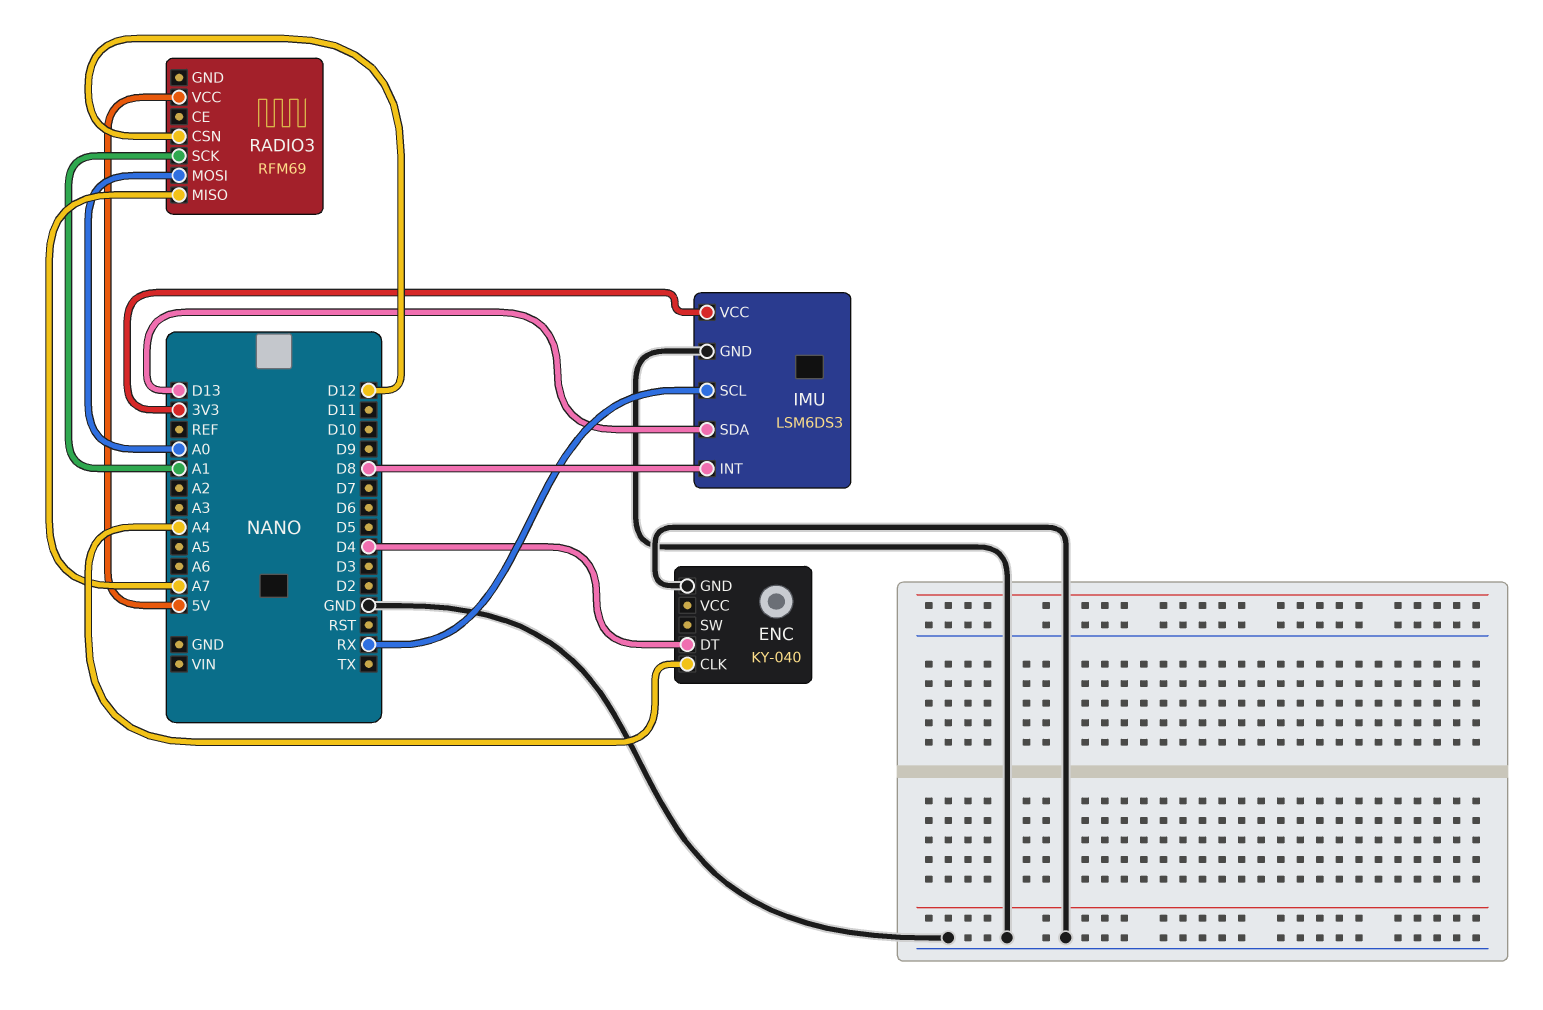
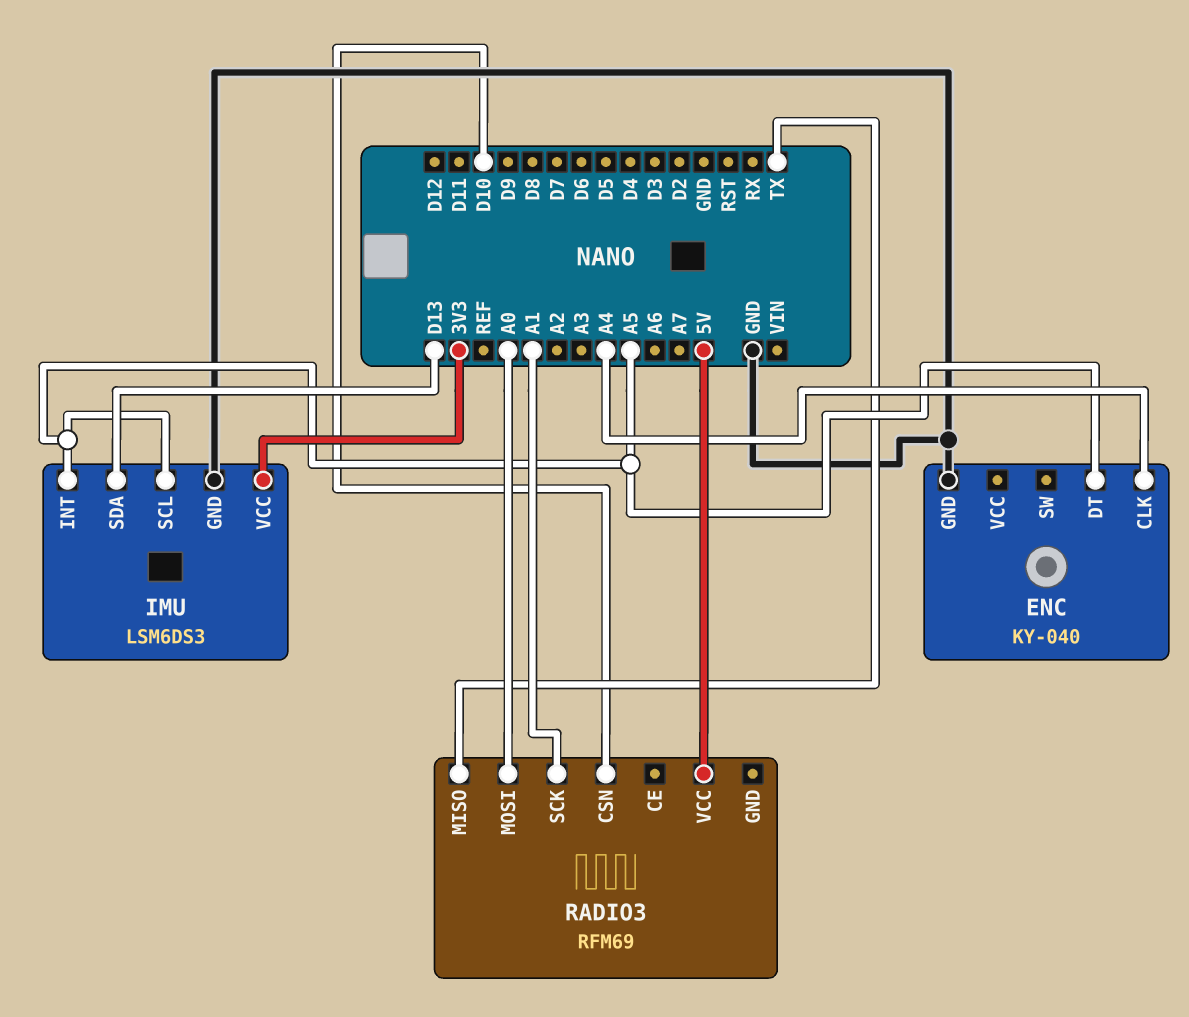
ENC pin DT: D4 -> A5
IMU pin INT: D8 -> A5
IMU pin SCL: RX -> A5
RADIO3 pin CSN: D12 -> D10
RADIO3 pin MISO: A7 -> TX

